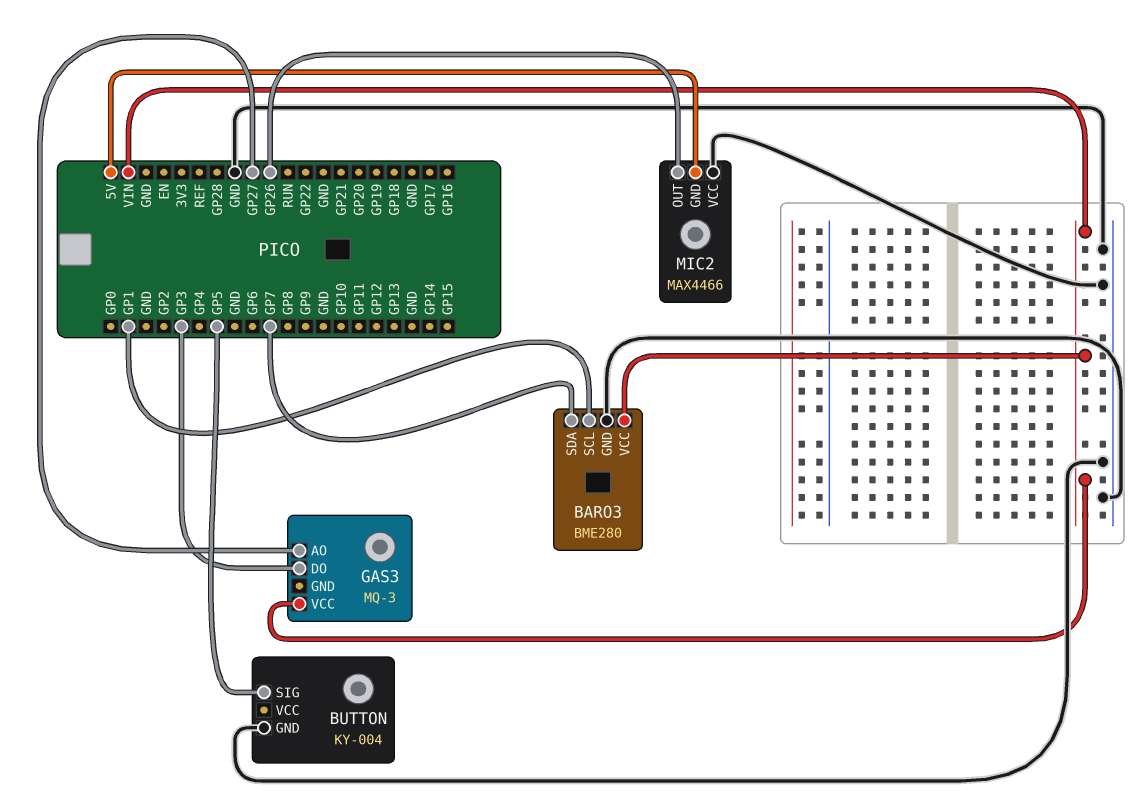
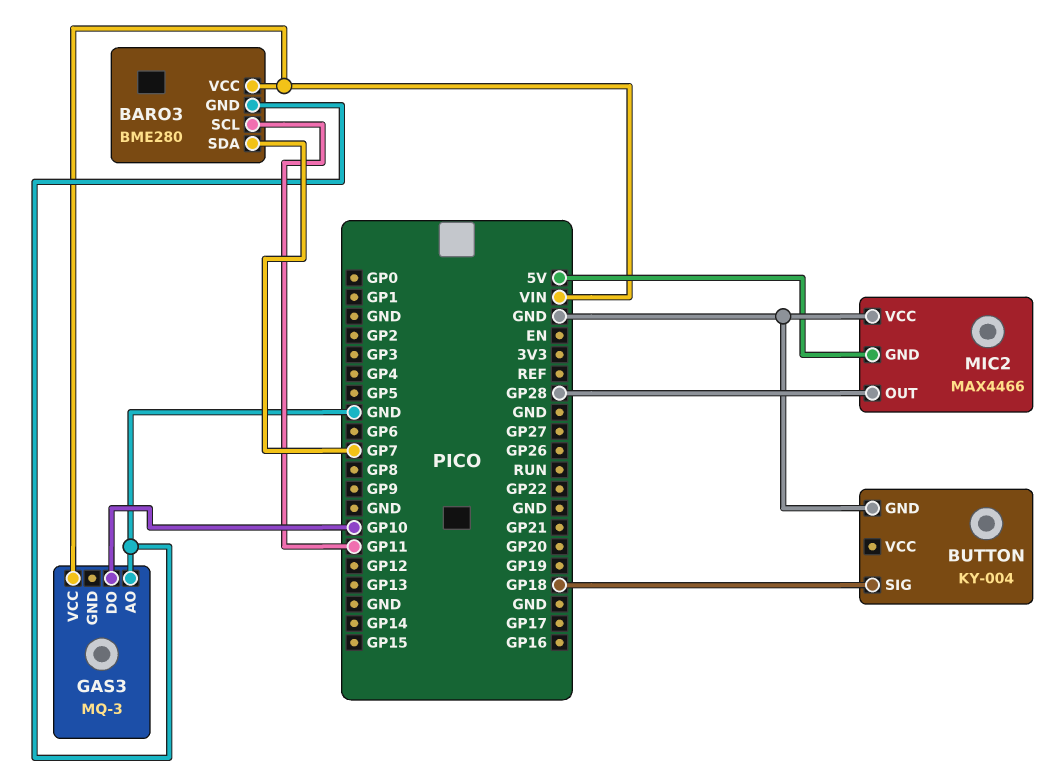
BARO3 pin SCL: GP1 -> GP11
BUTTON pin SIG: GP5 -> GP18
GAS3 pin AO: GP27 -> GND
GAS3 pin DO: GP3 -> GP10
MIC2 pin OUT: GP26 -> GP28

